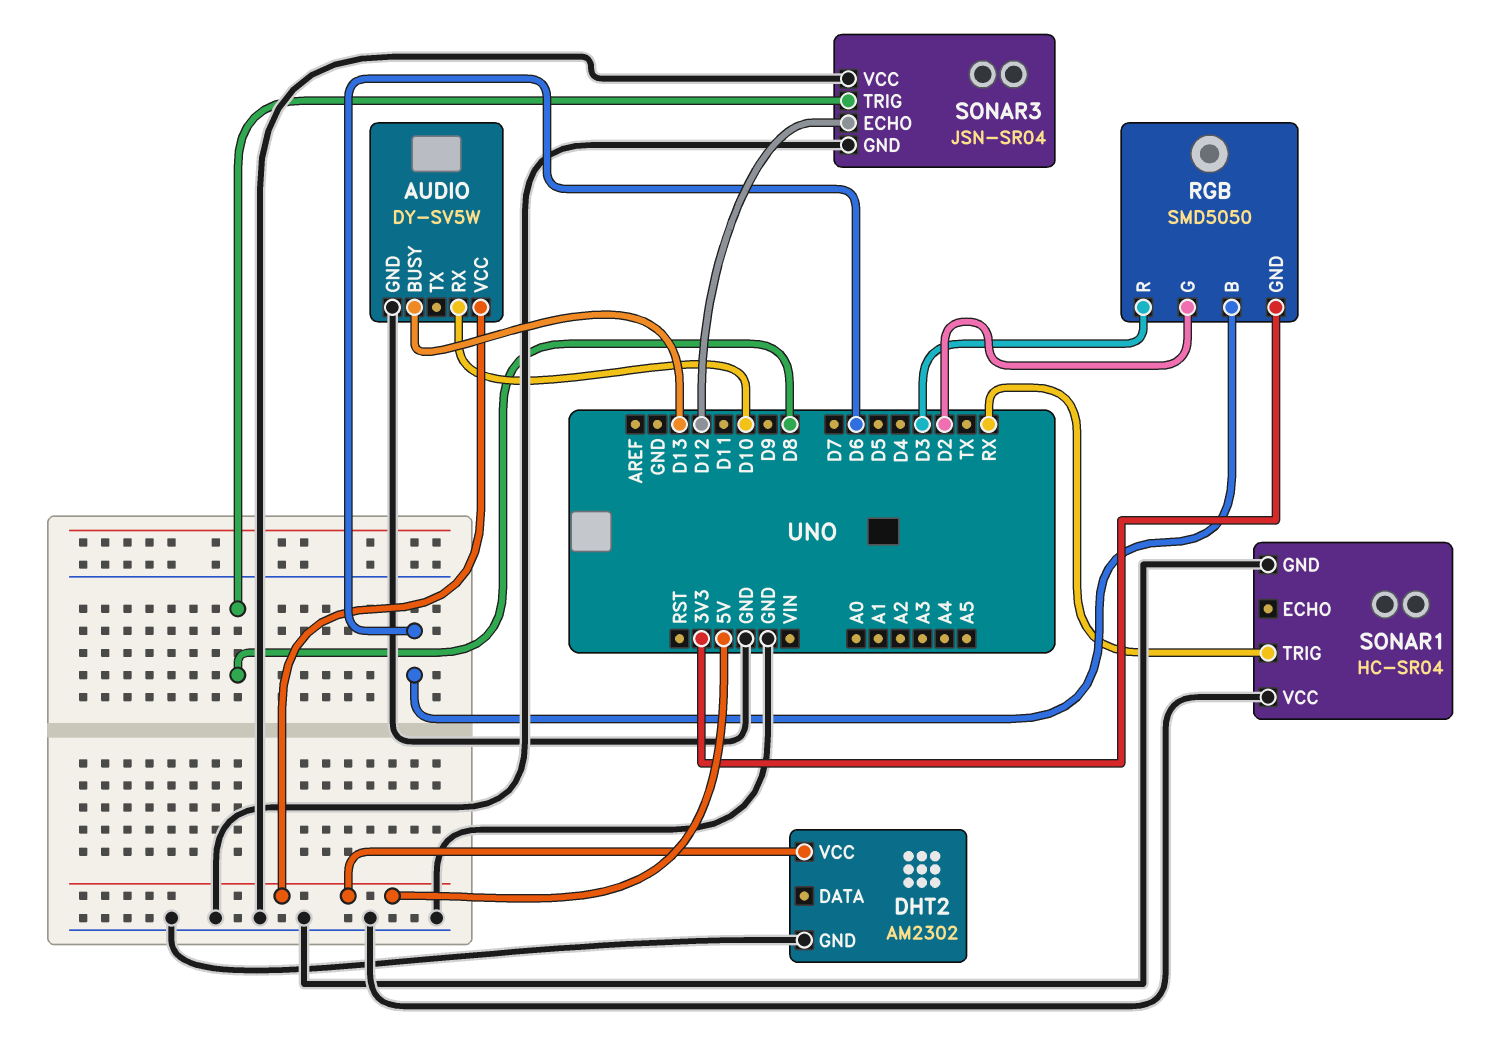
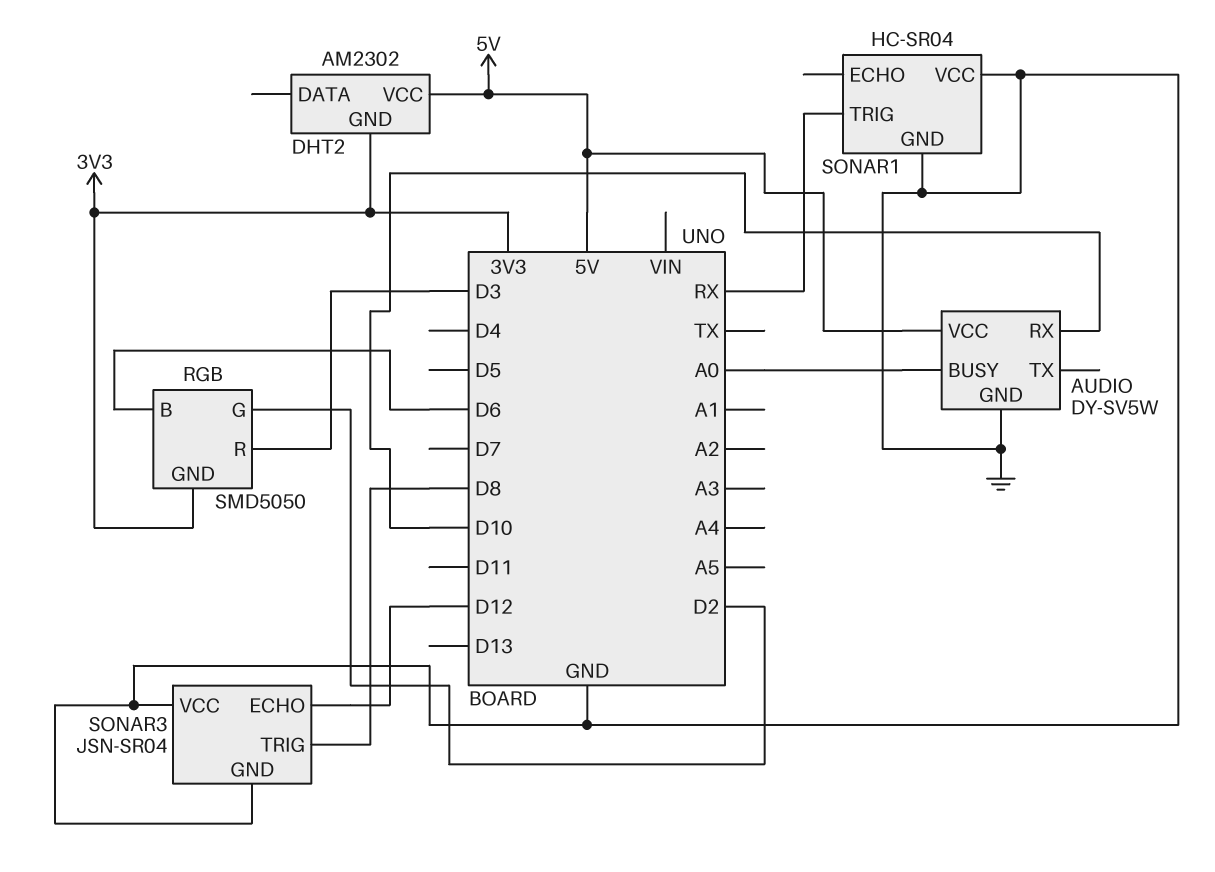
AUDIO pin BUSY: D13 -> A0
DHT2 pin GND: GND -> 3V3

